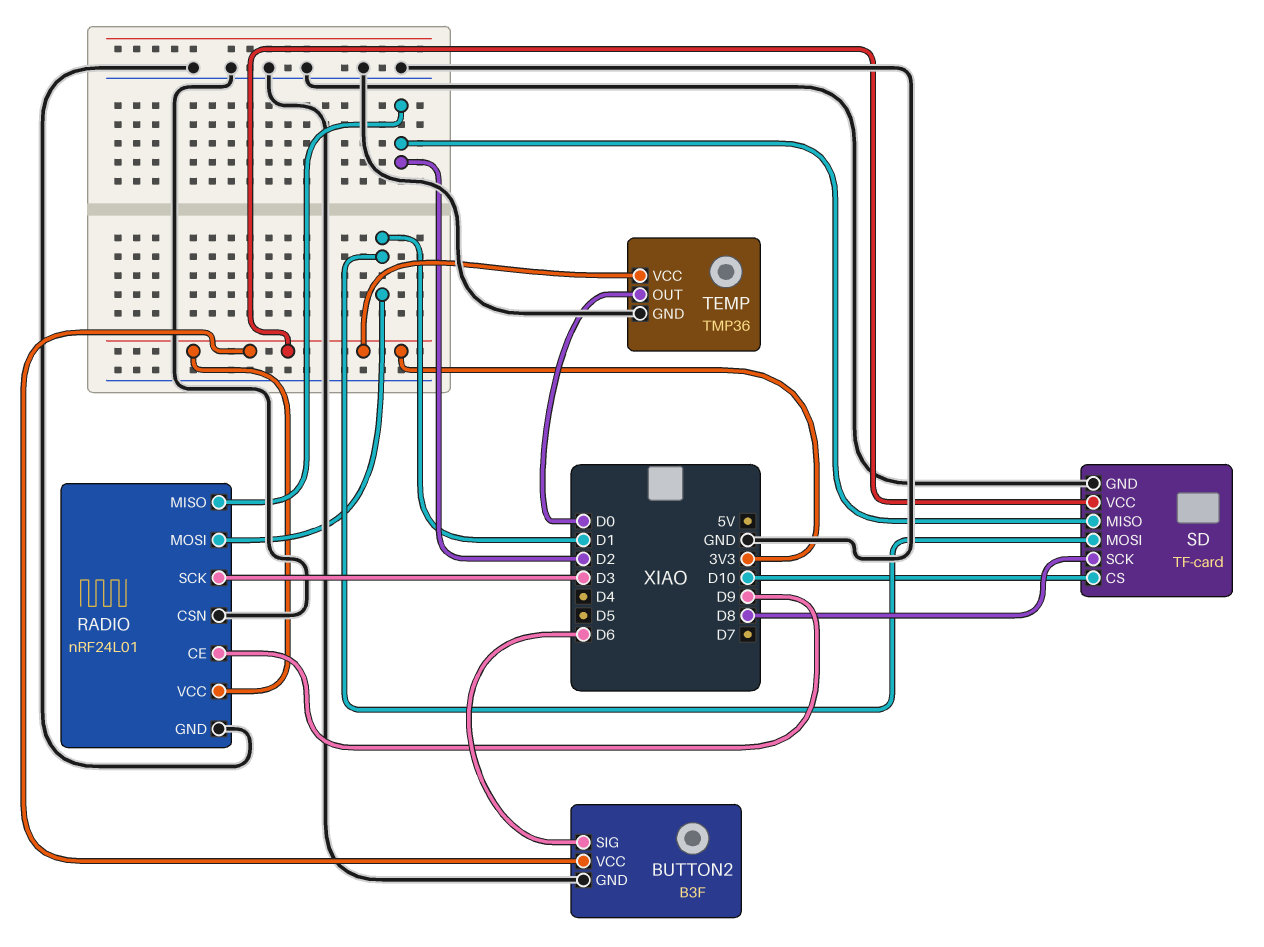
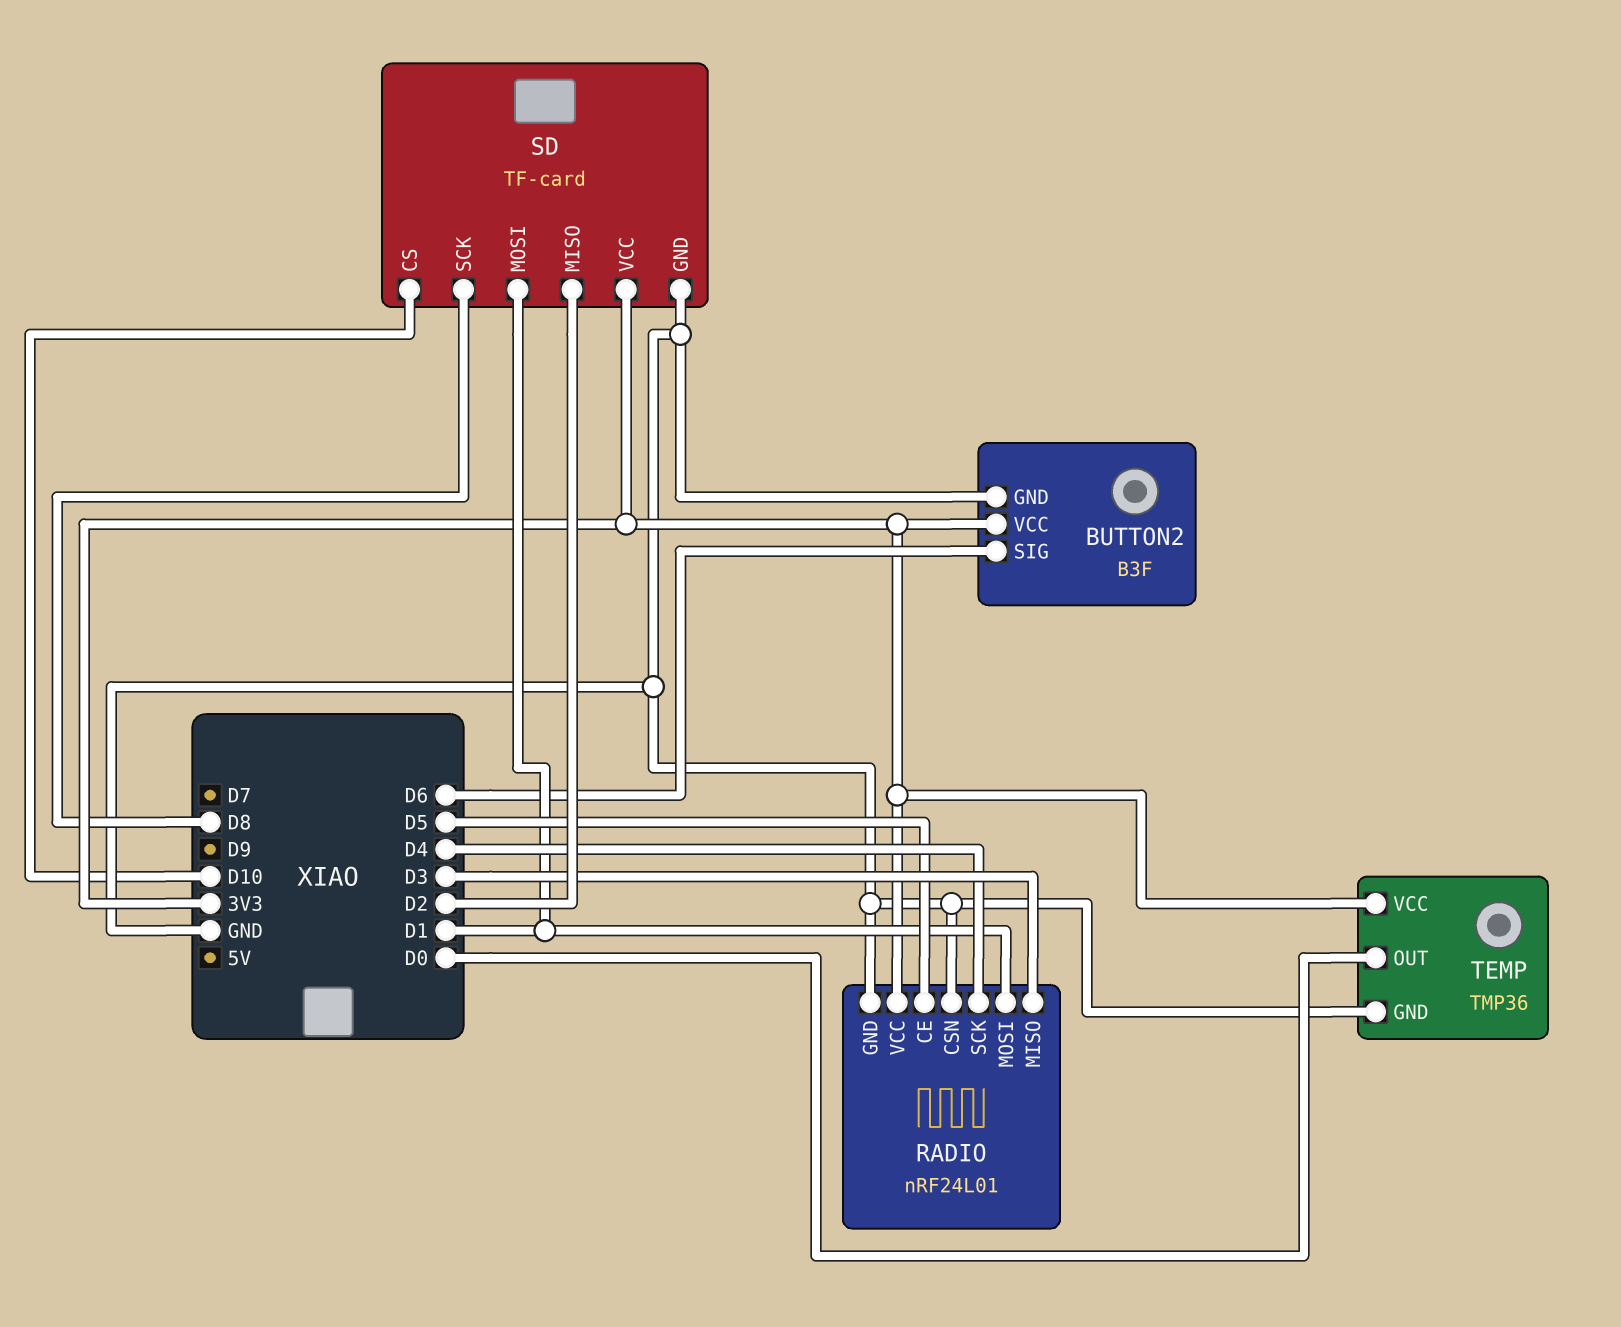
RADIO pin CE: D9 -> D5
RADIO pin MISO: D2 -> D3
RADIO pin SCK: D3 -> D4

